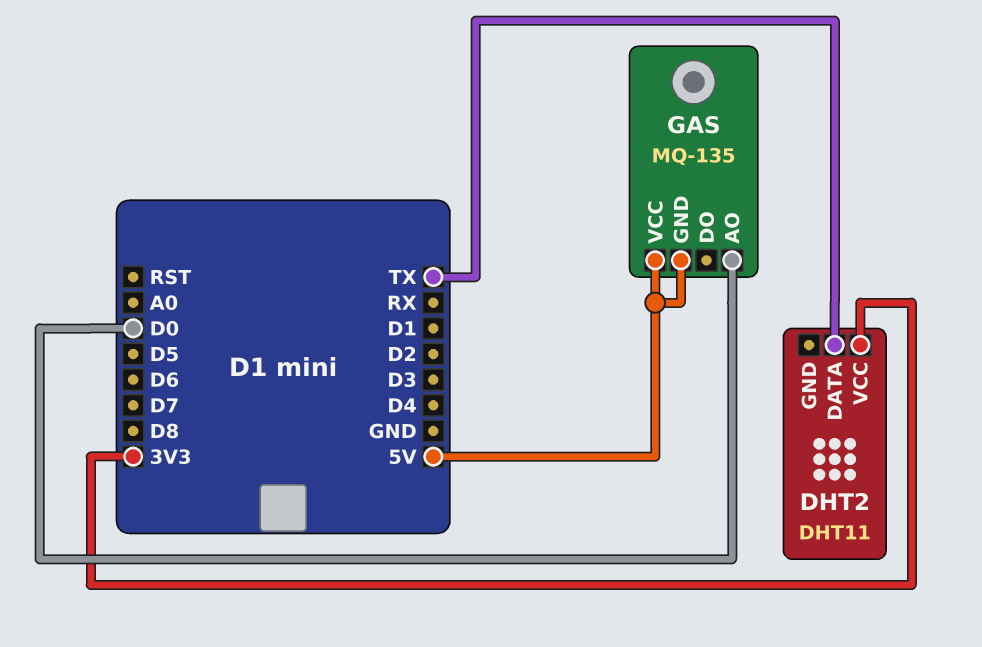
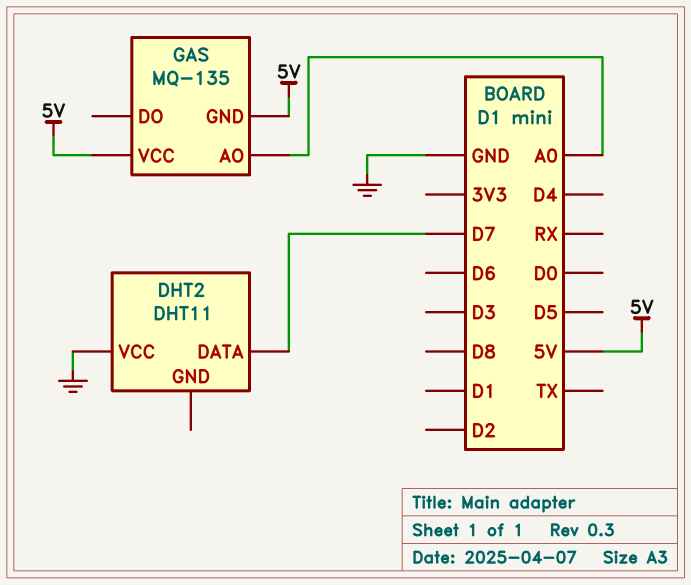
DHT2 pin DATA: TX -> D7
DHT2 pin VCC: 3V3 -> GND
GAS pin AO: D0 -> A0

